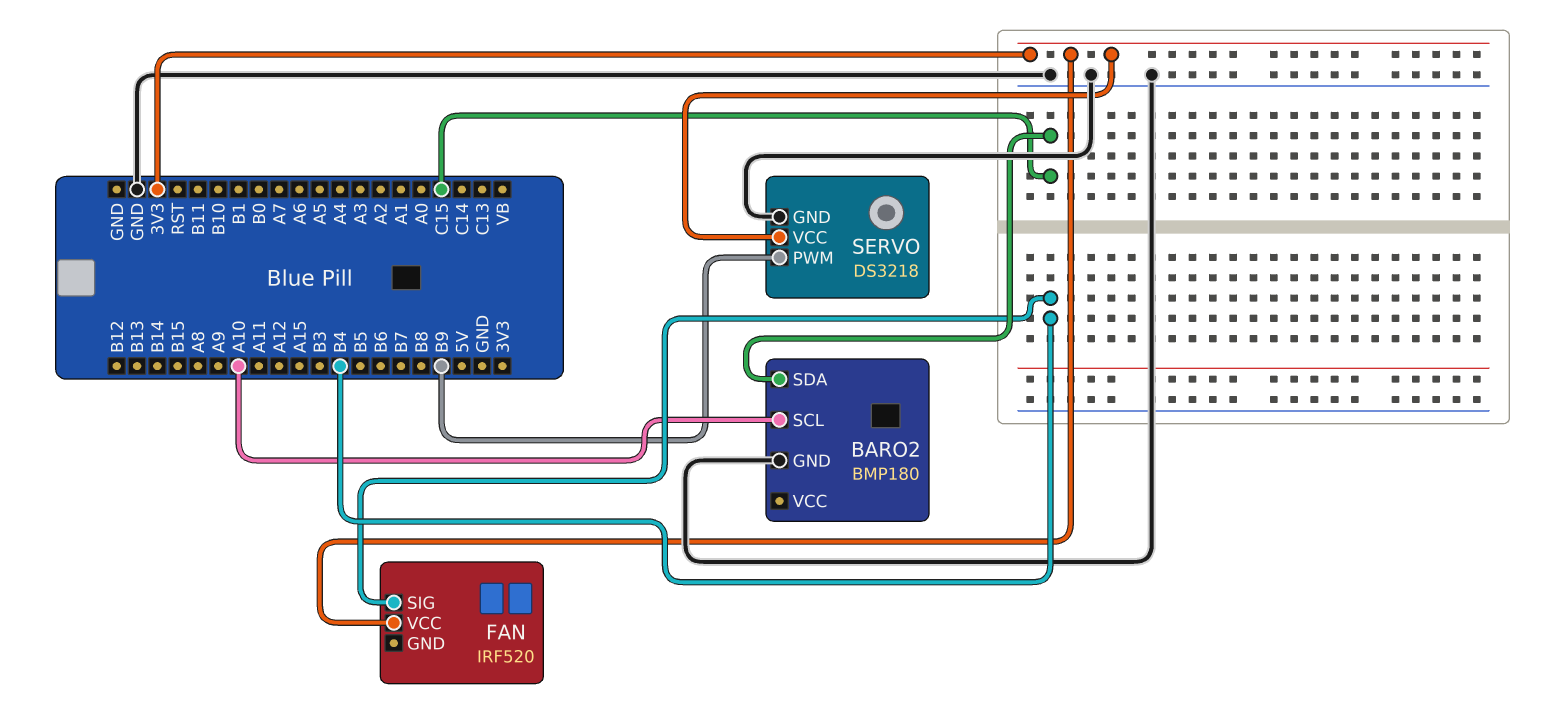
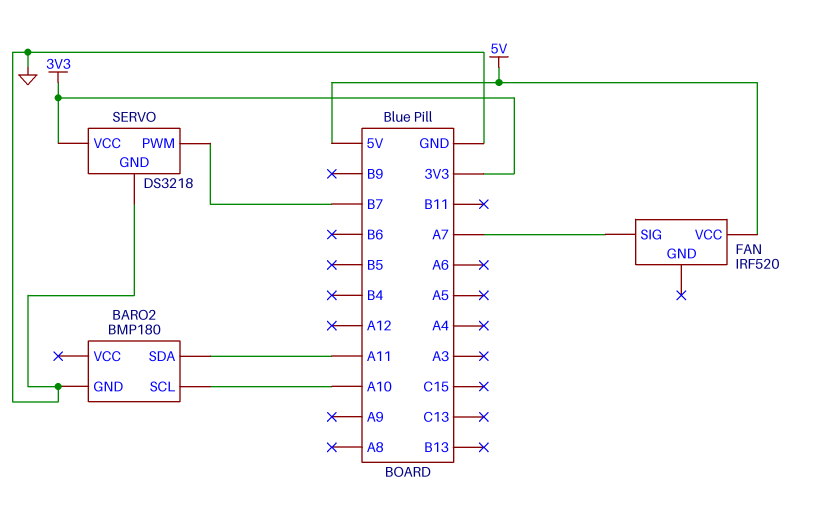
BARO2 pin SDA: C15 -> A11
FAN pin SIG: B4 -> A7
FAN pin VCC: 3V3 -> 5V
SERVO pin PWM: B9 -> B7

